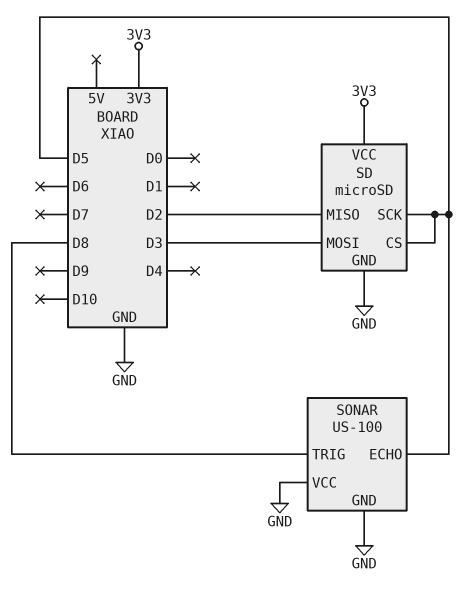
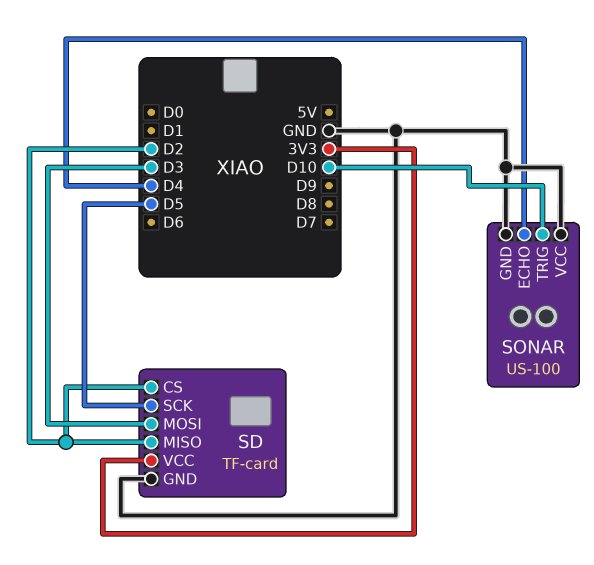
SD: microSD -> TF-card
SD pin CS: D5 -> D2
SONAR pin ECHO: D5 -> D4
SONAR pin TRIG: D8 -> D10

